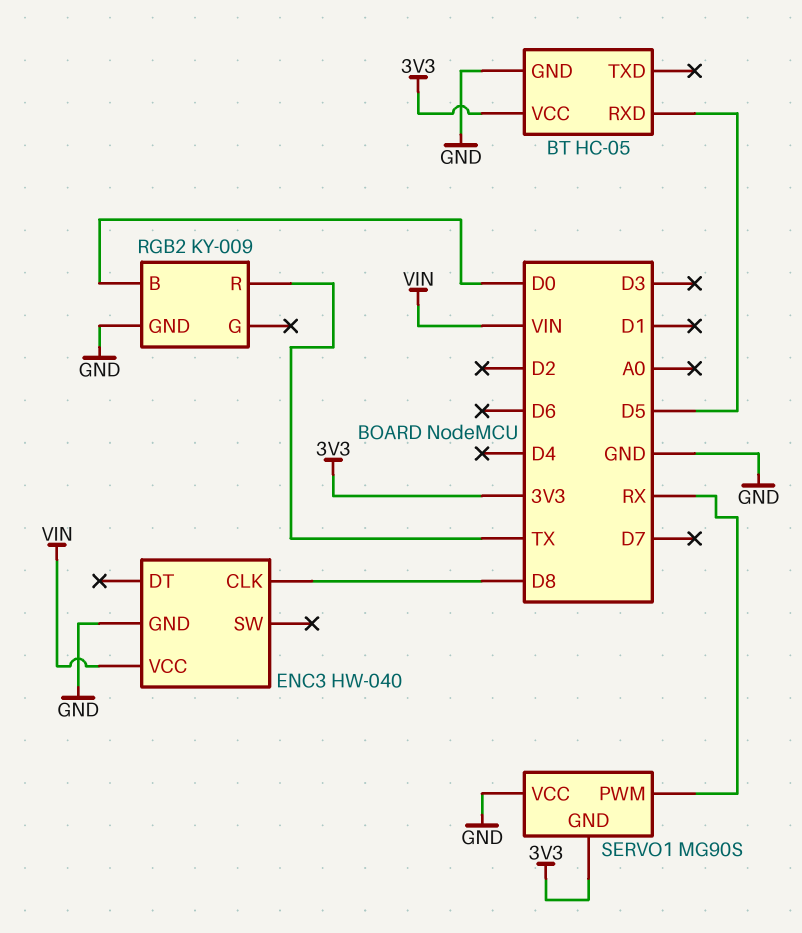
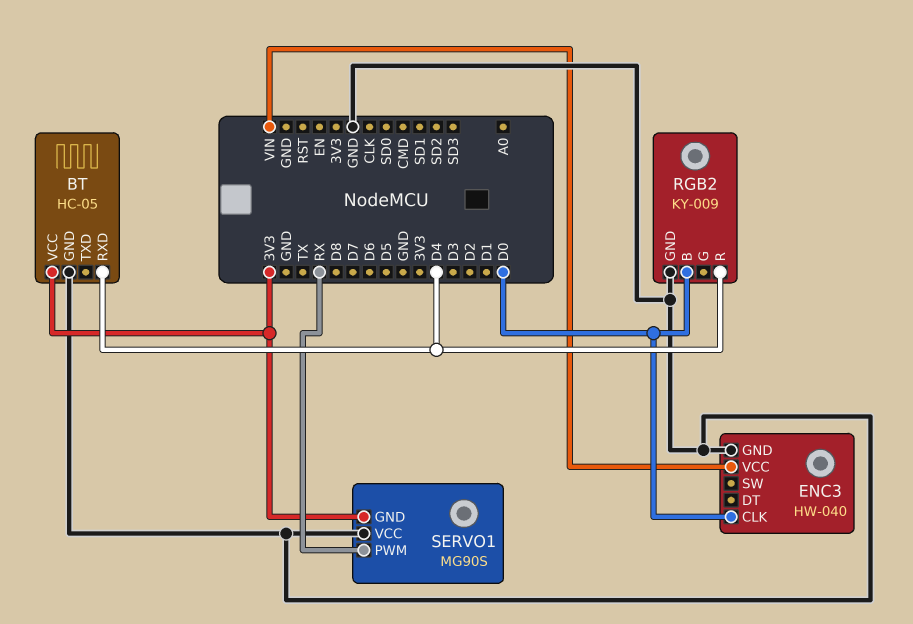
BT pin RXD: D5 -> D4
ENC3 pin CLK: D8 -> D0
RGB2 pin R: TX -> D4

